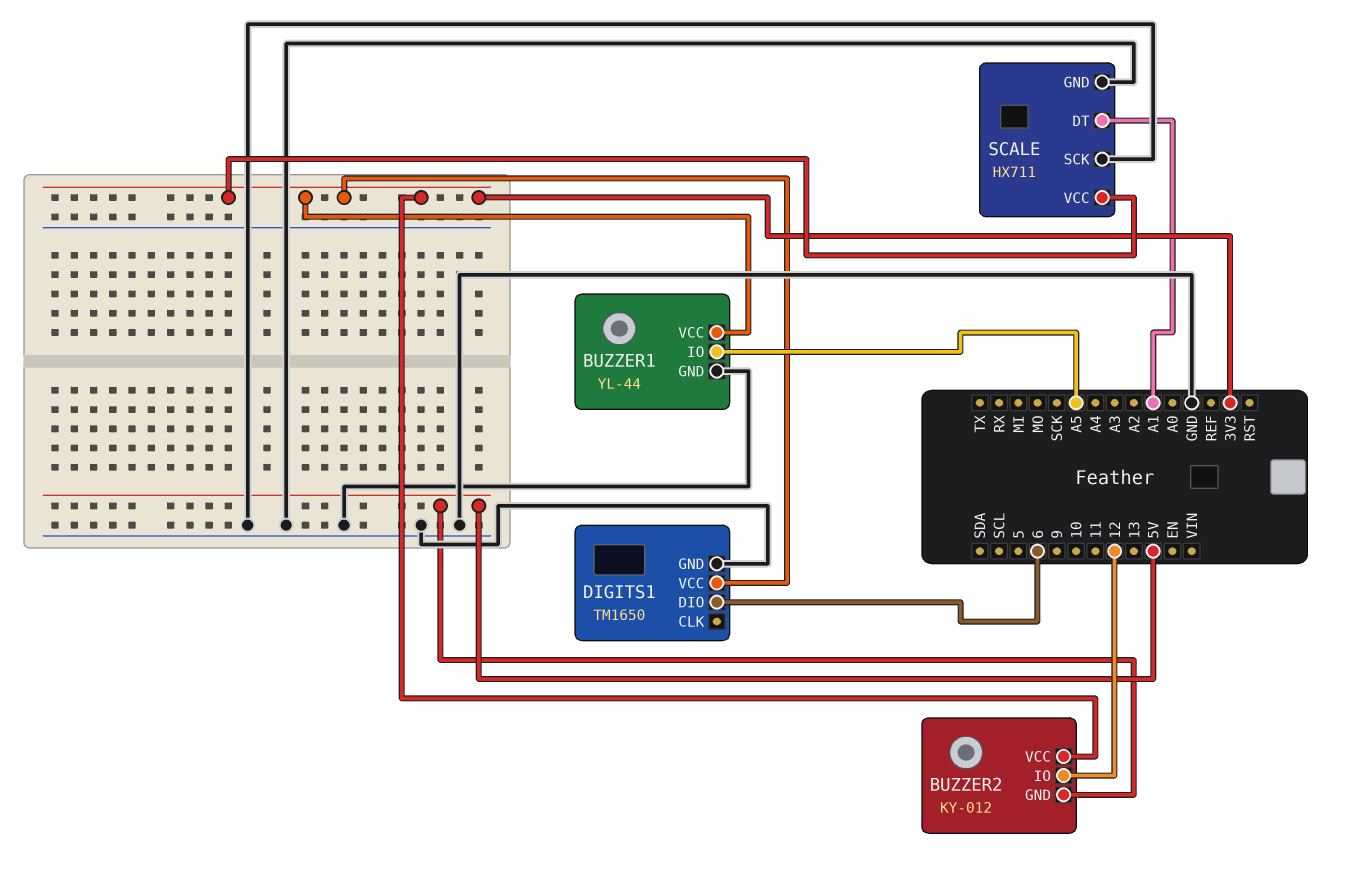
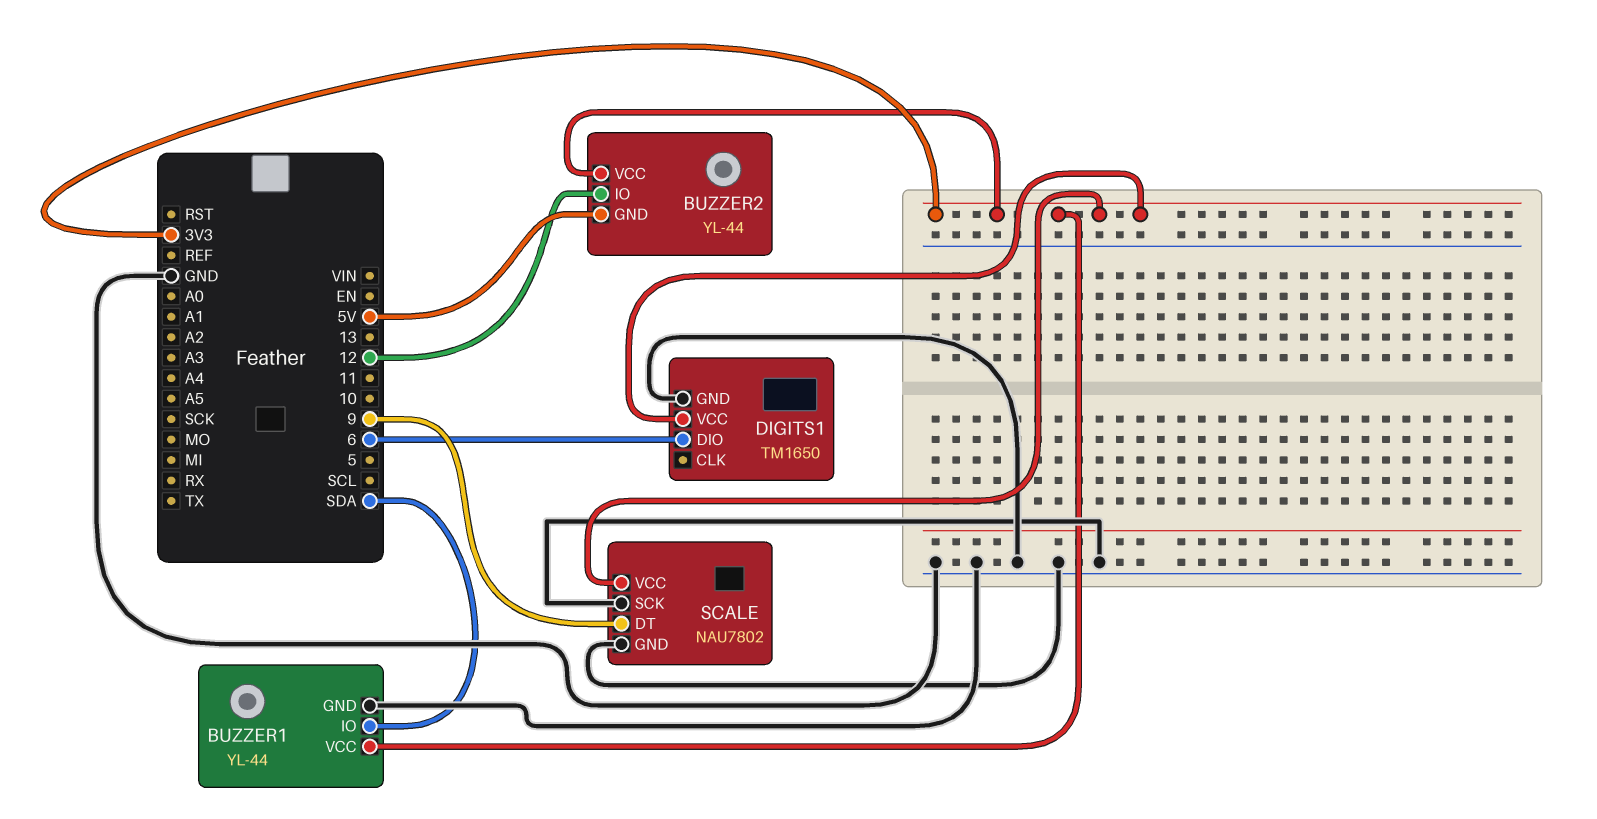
BUZZER1 pin IO: A5 -> SDA
BUZZER2: KY-012 -> YL-44
SCALE: HX711 -> NAU7802
SCALE pin DT: A1 -> 9

